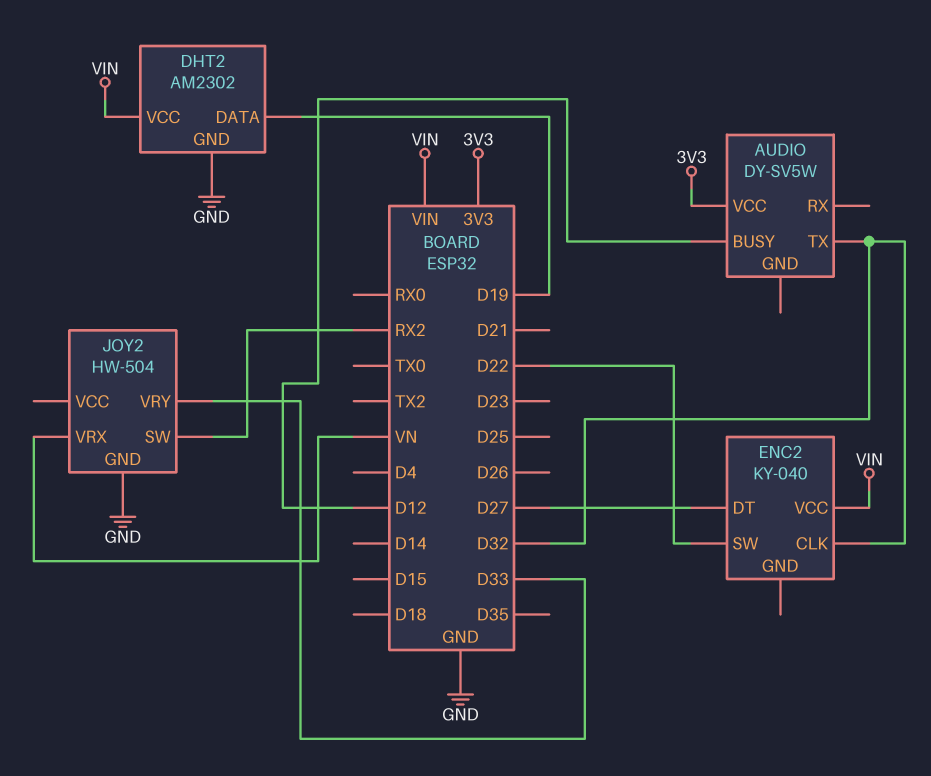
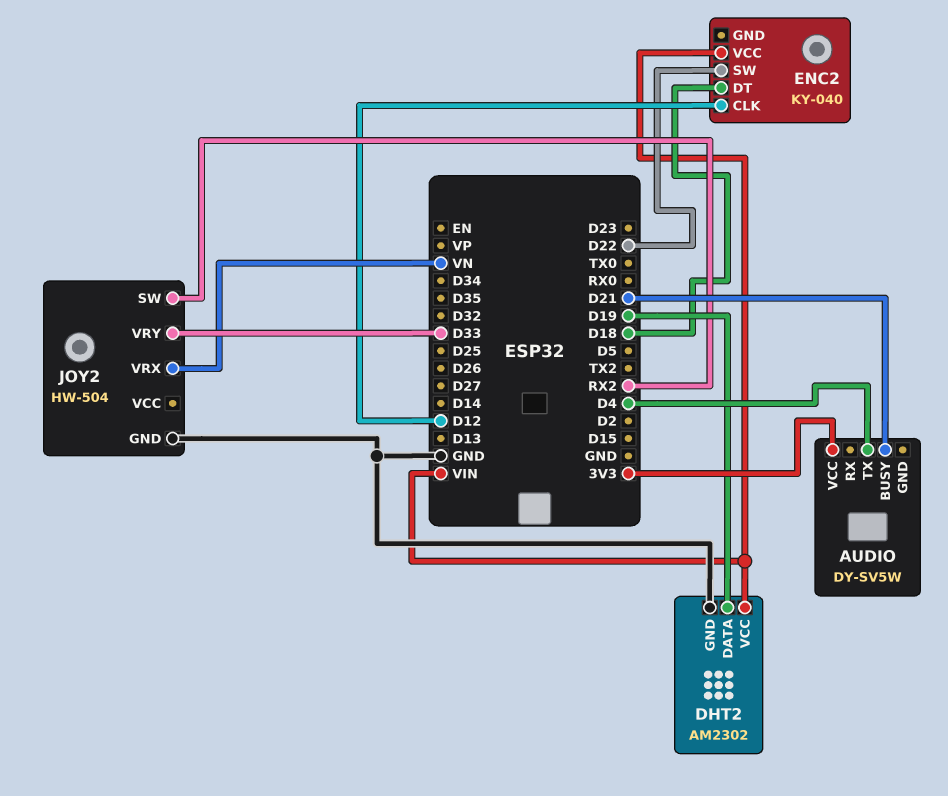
AUDIO pin BUSY: D12 -> D21
AUDIO pin TX: D32 -> D4
ENC2 pin CLK: D32 -> D12
ENC2 pin DT: D27 -> D18

